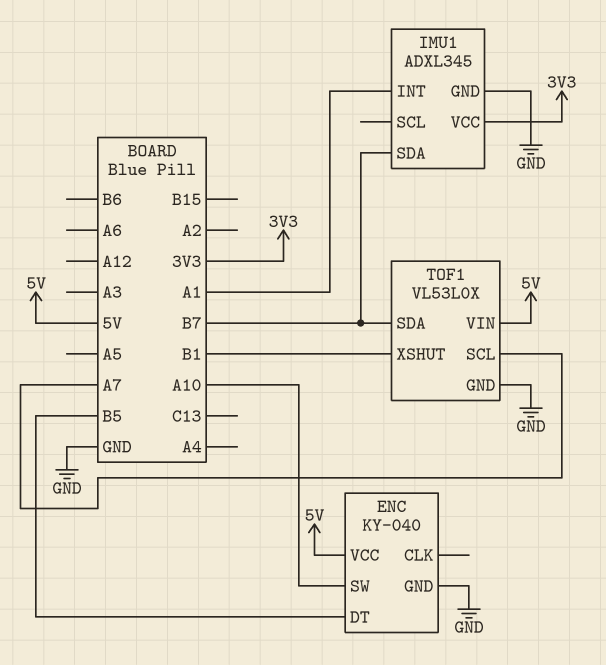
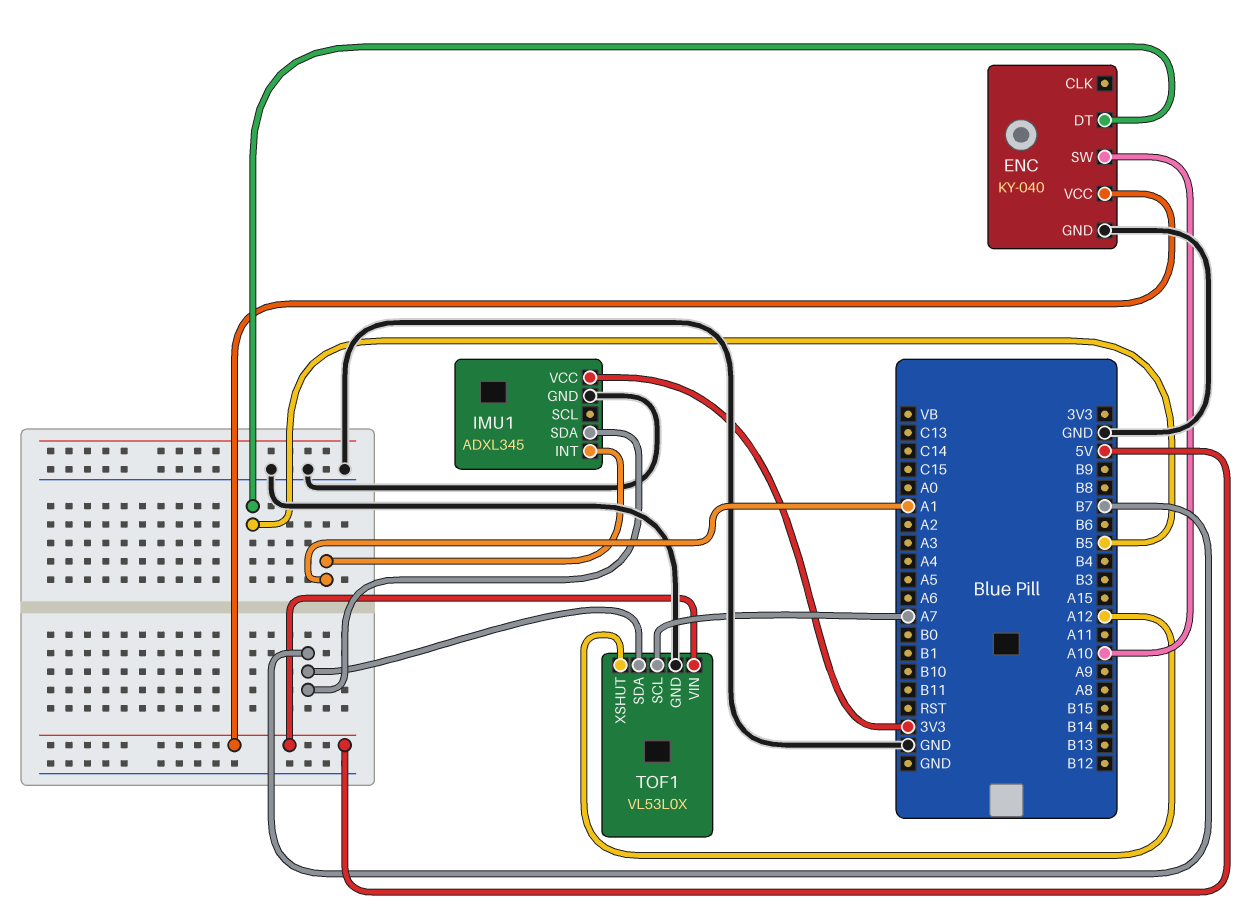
TOF1 pin XSHUT: B1 -> A12

